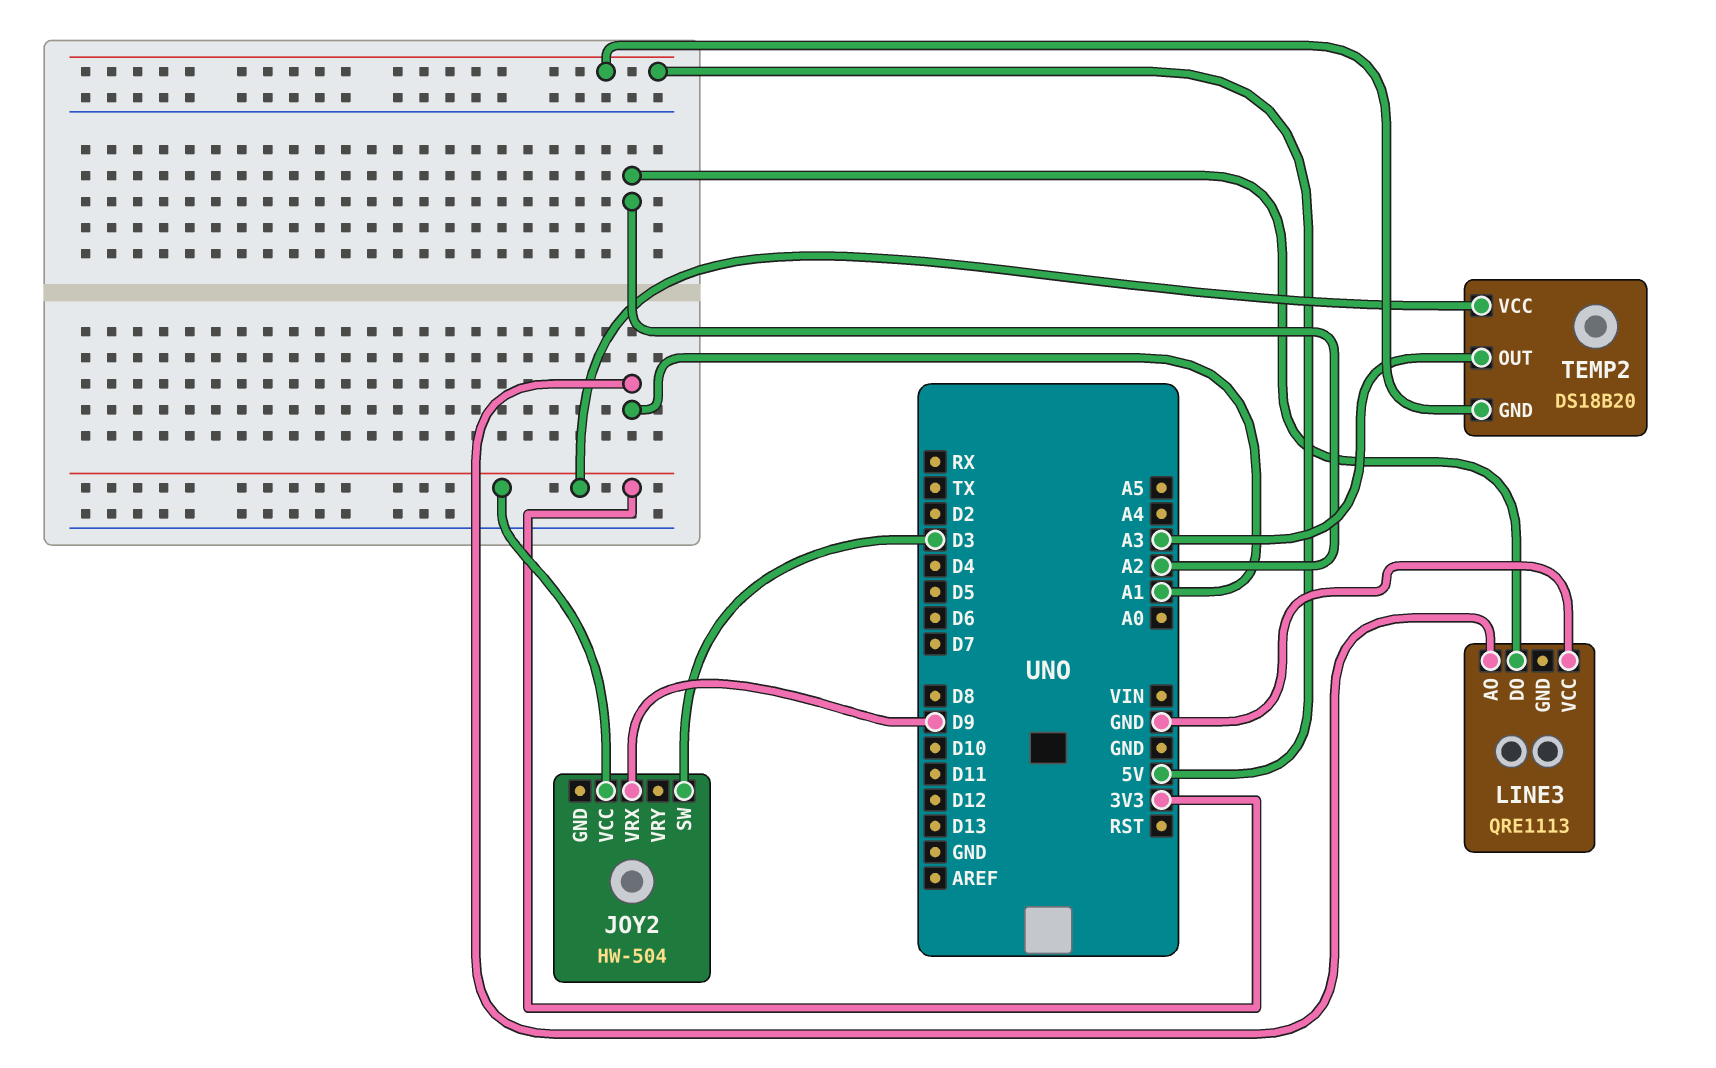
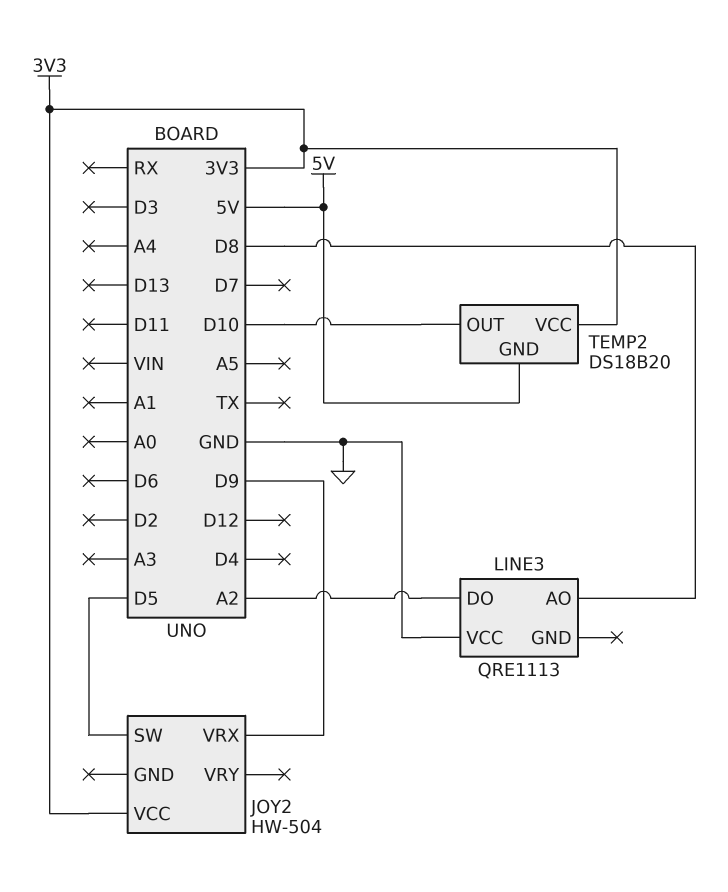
JOY2 pin SW: D3 -> D5
LINE3 pin AO: A1 -> D8
TEMP2 pin OUT: A3 -> D10

